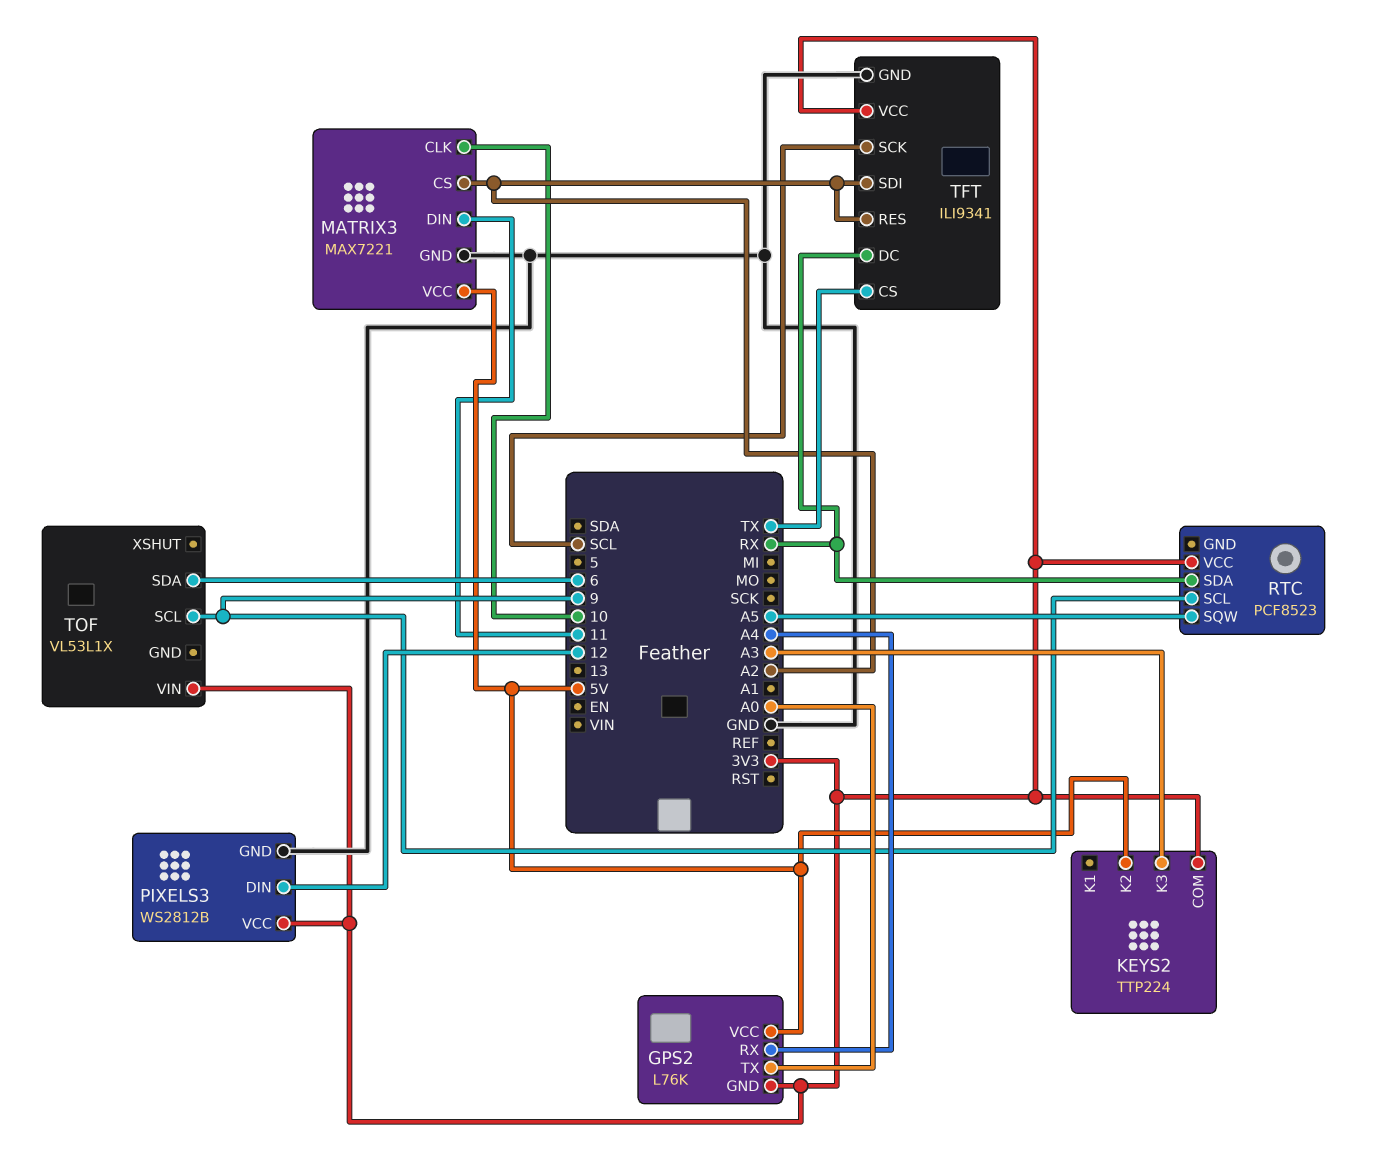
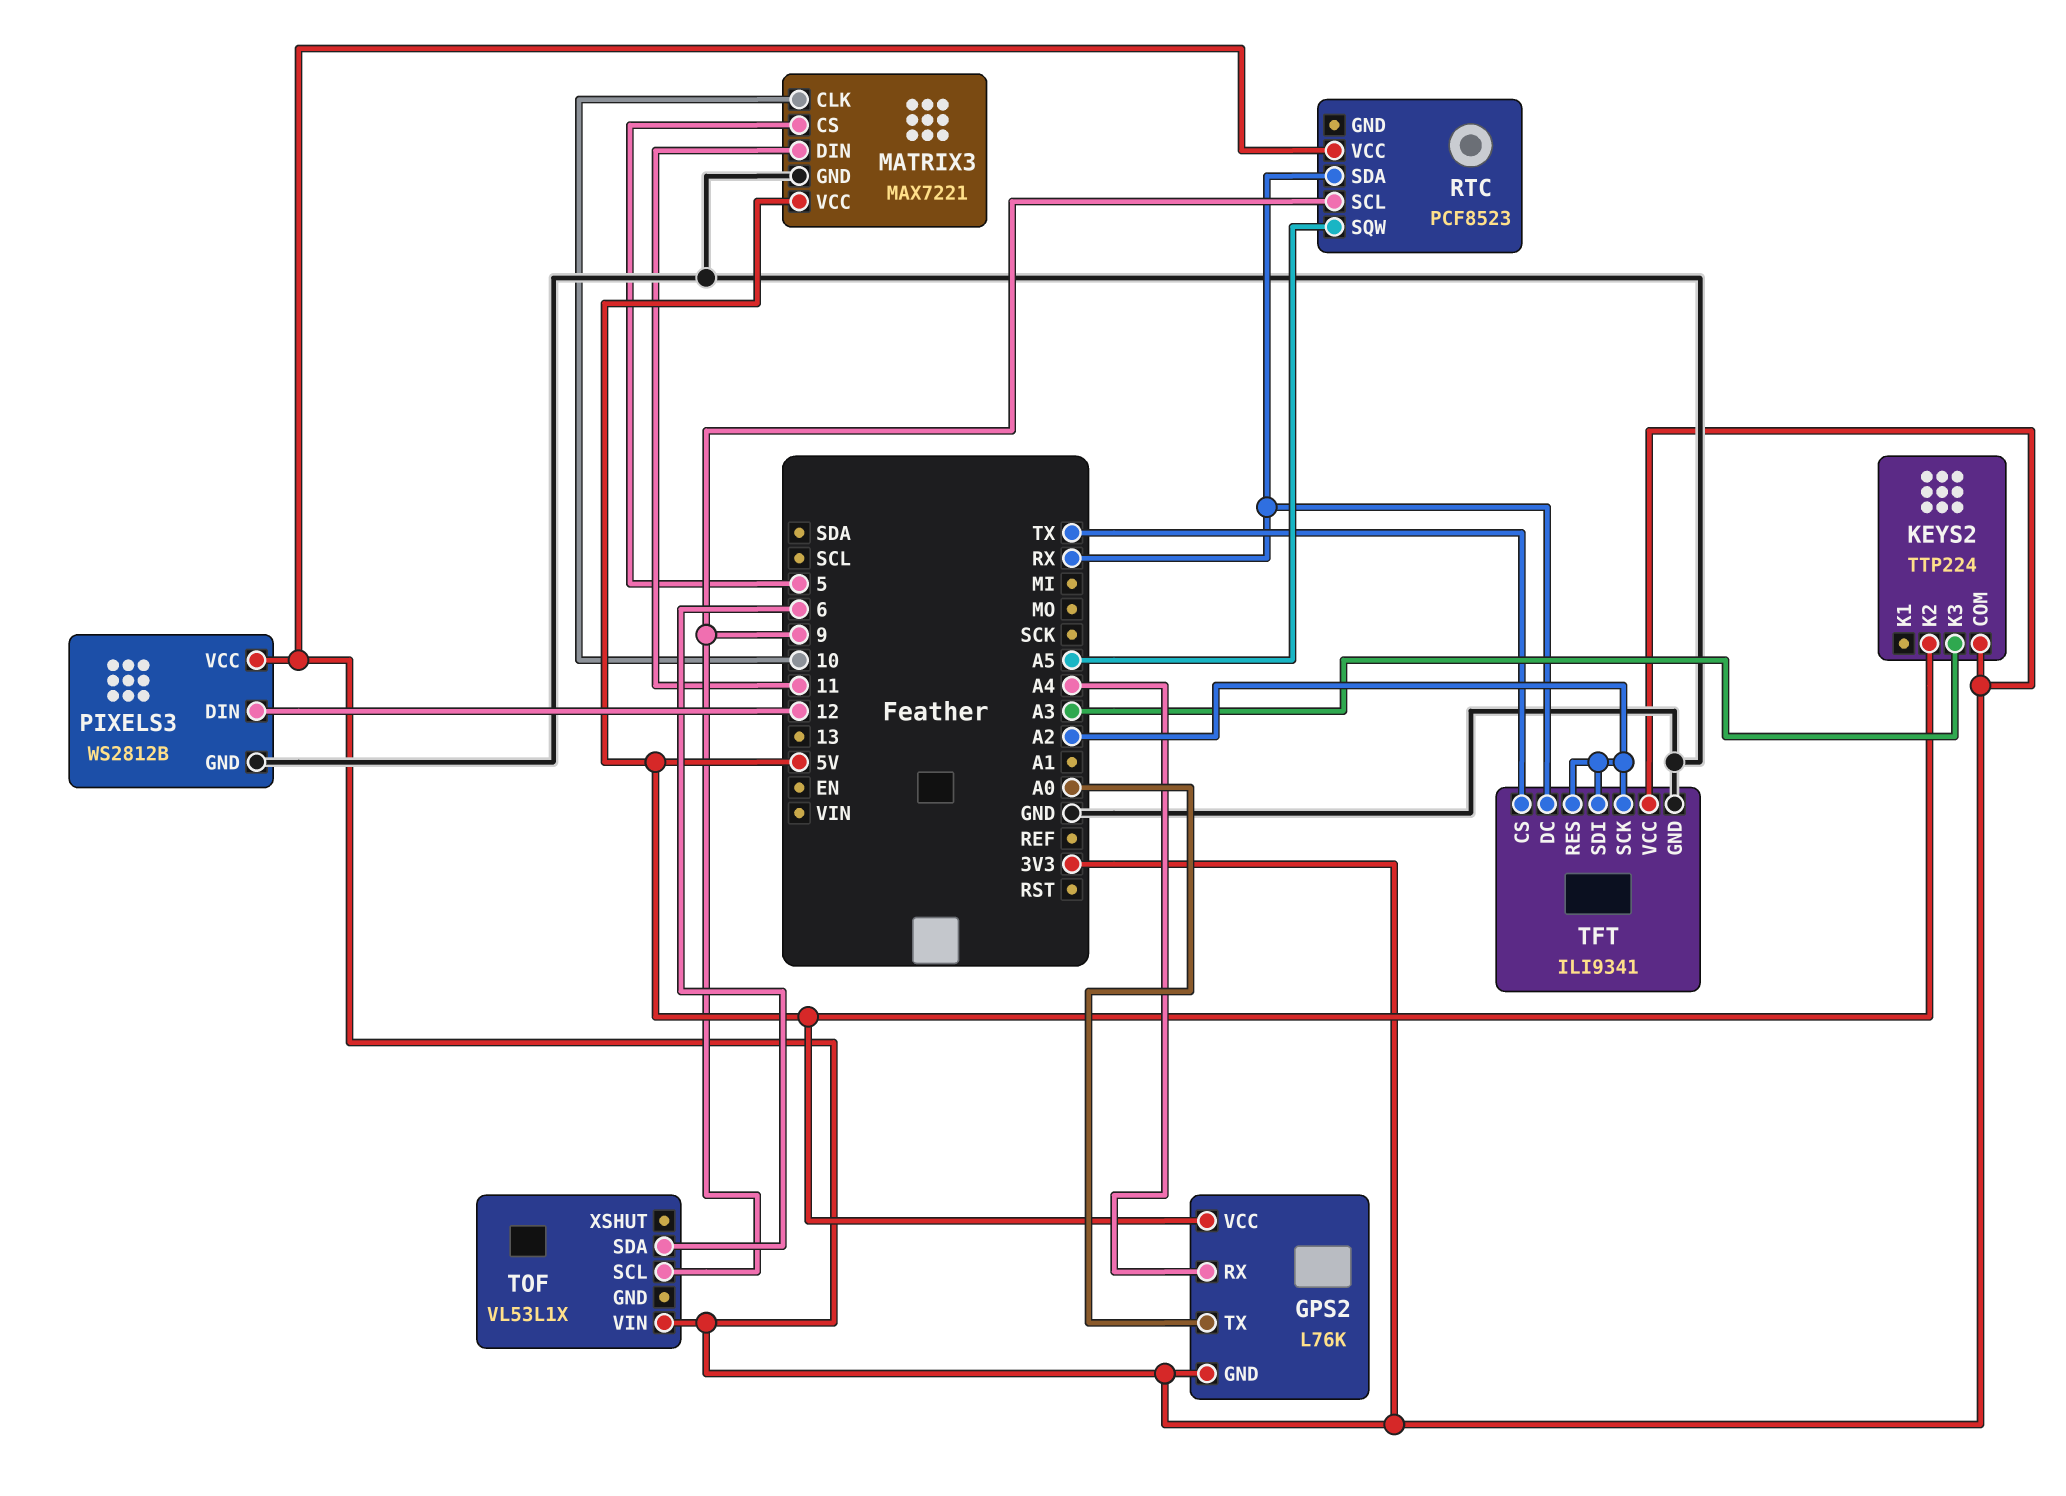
MATRIX3 pin CS: A2 -> 5
TFT pin SCK: SCL -> A2

